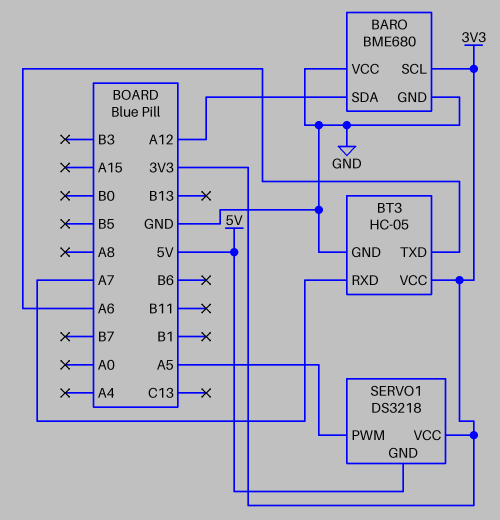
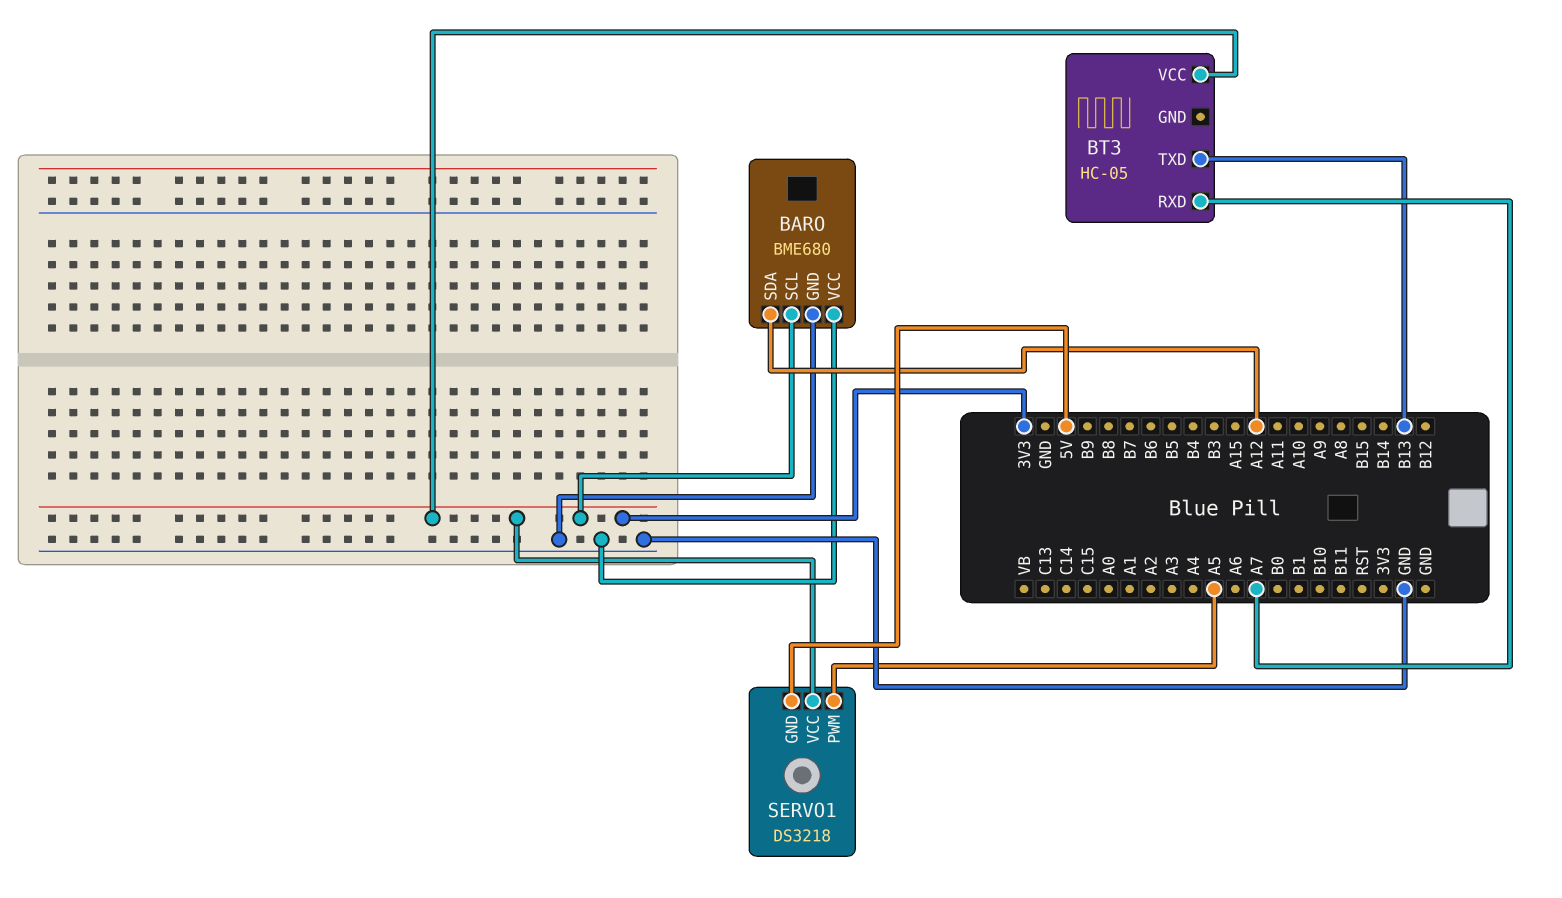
BT3 pin GND: GND -> none
BT3 pin TXD: A6 -> B13

